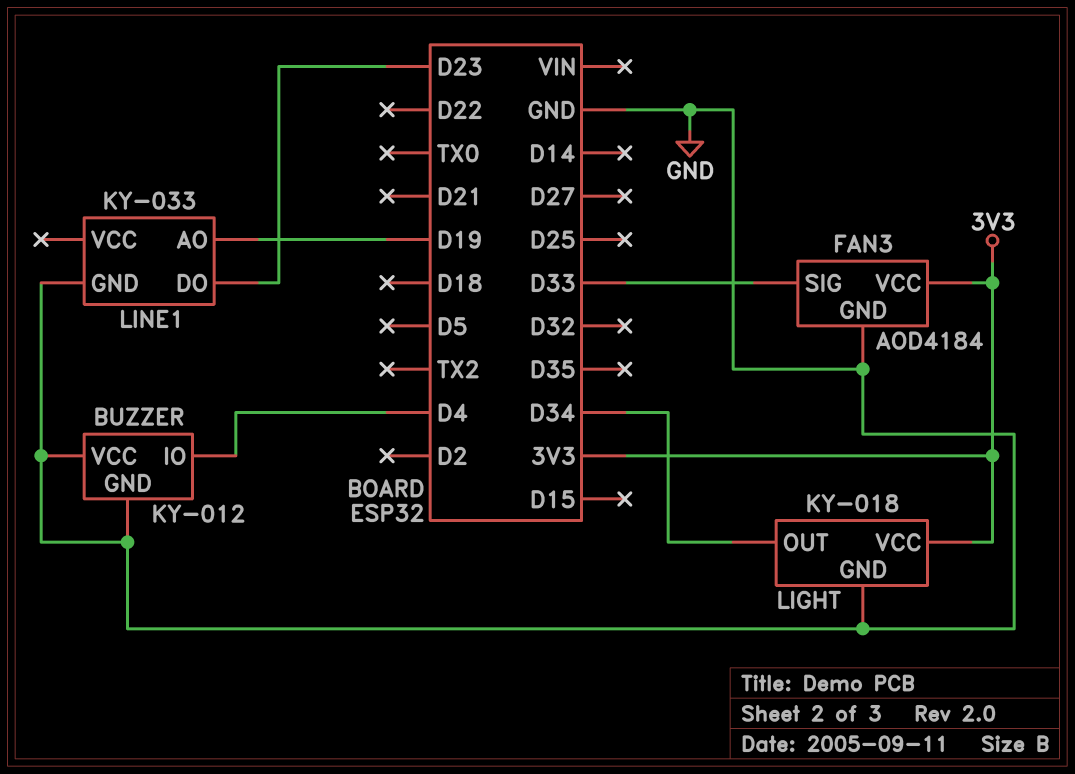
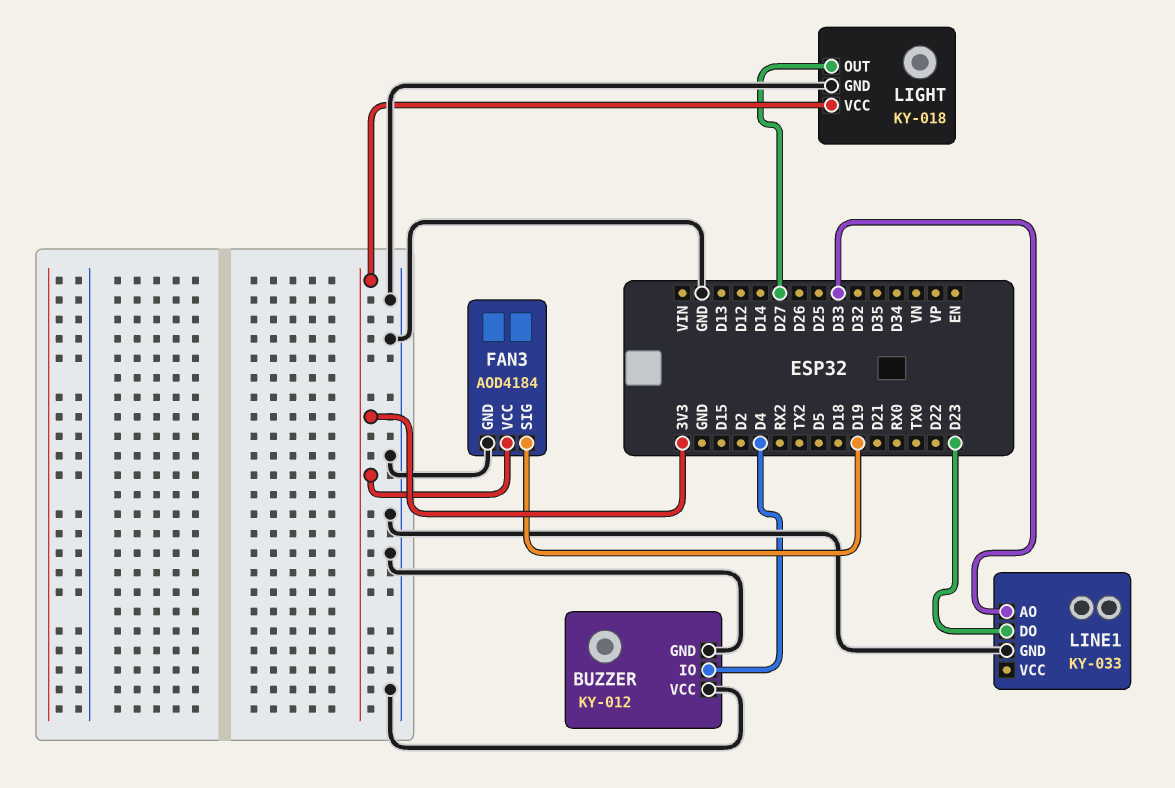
FAN3 pin SIG: D33 -> D19
LIGHT pin OUT: D34 -> D27
LINE1 pin AO: D19 -> D33

